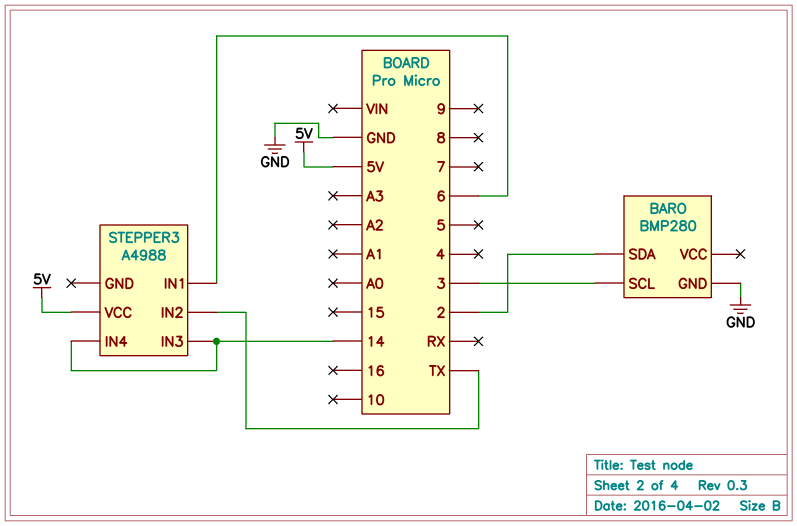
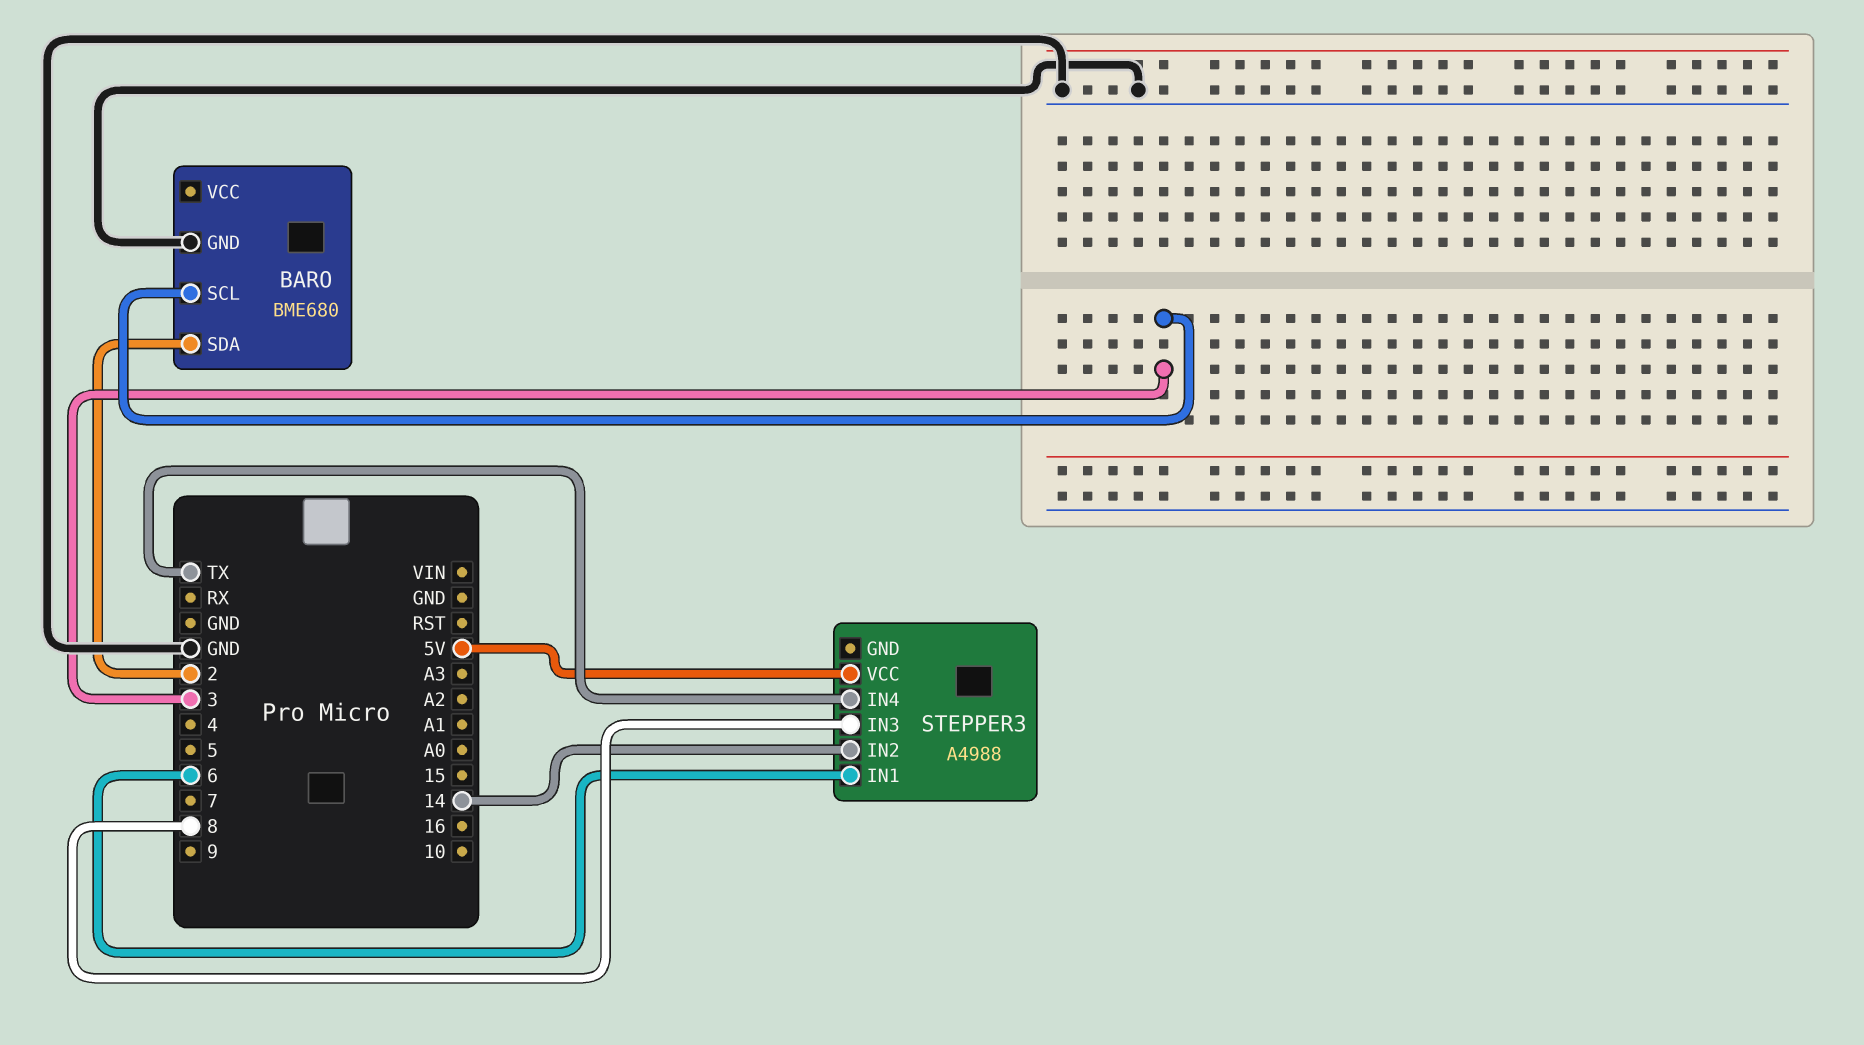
BARO: BMP280 -> BME680
STEPPER3 pin IN2: TX -> 14
STEPPER3 pin IN3: 14 -> 8
STEPPER3 pin IN4: 14 -> TX

